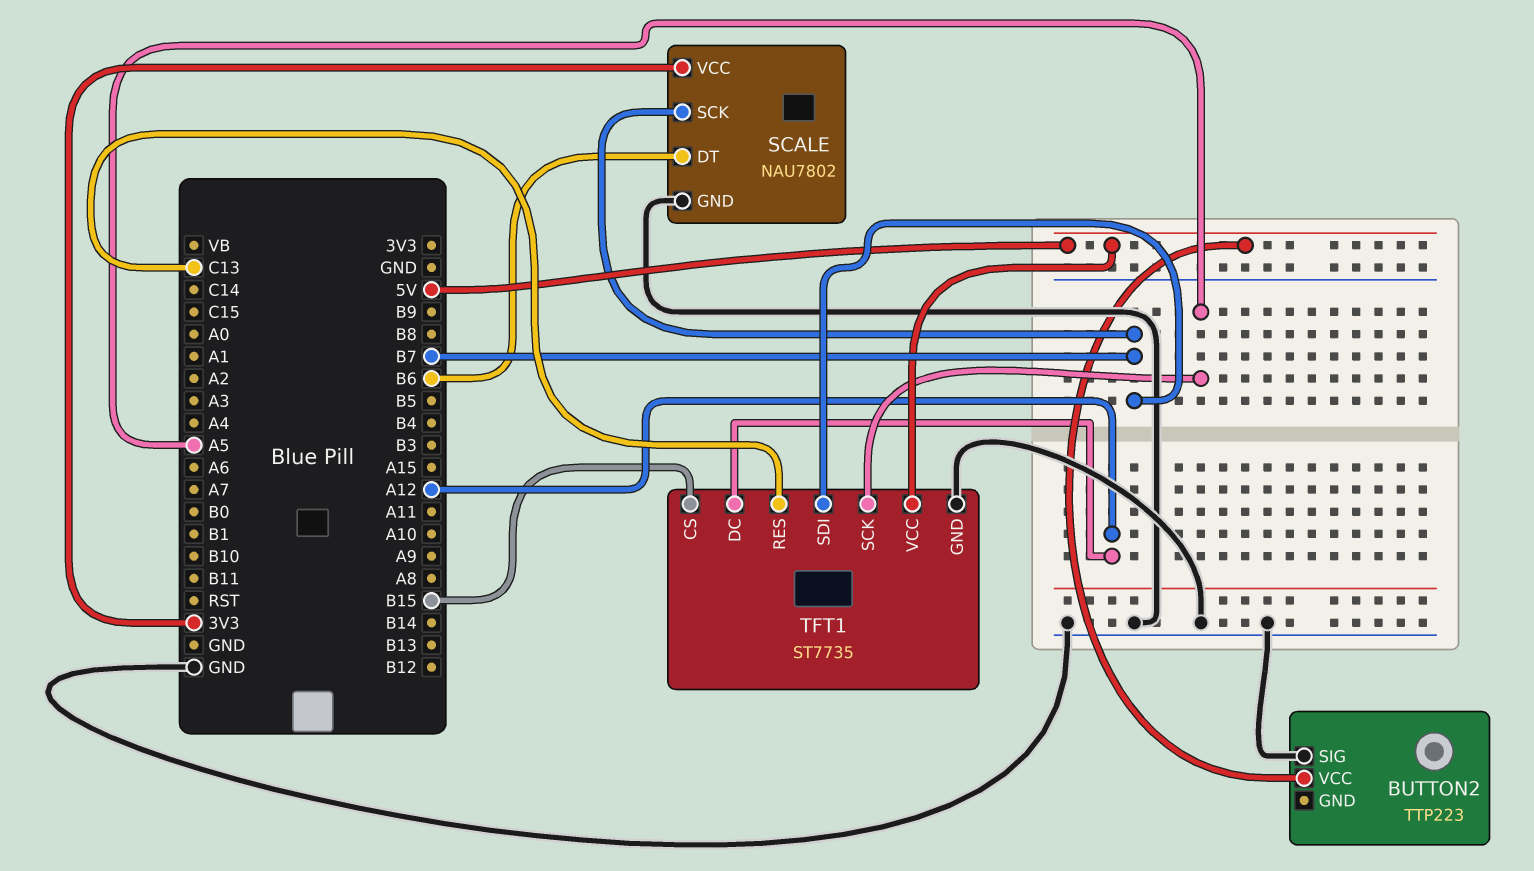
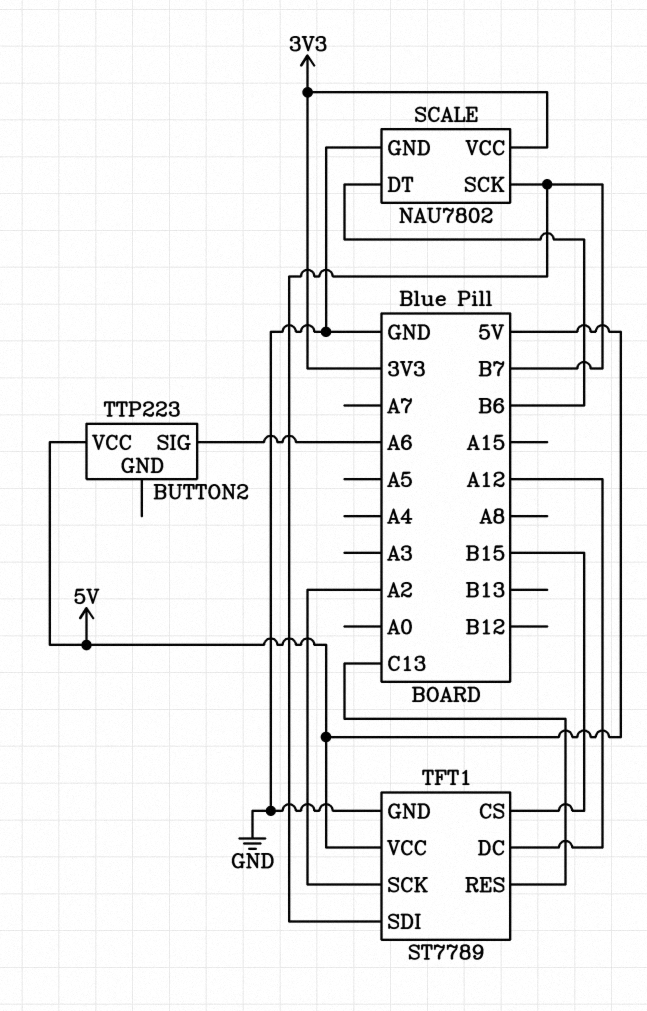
BUTTON2 pin SIG: GND -> A6
TFT1: ST7735 -> ST7789
TFT1 pin SCK: A5 -> A2

